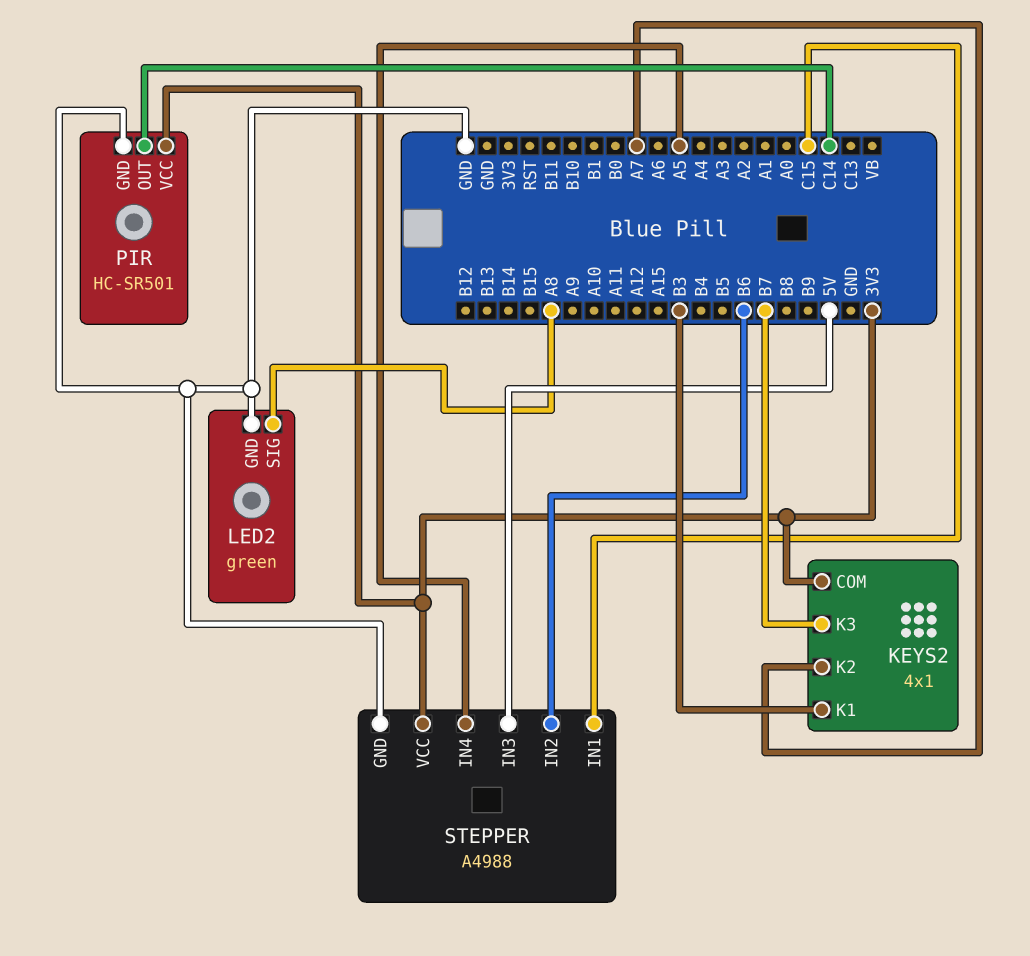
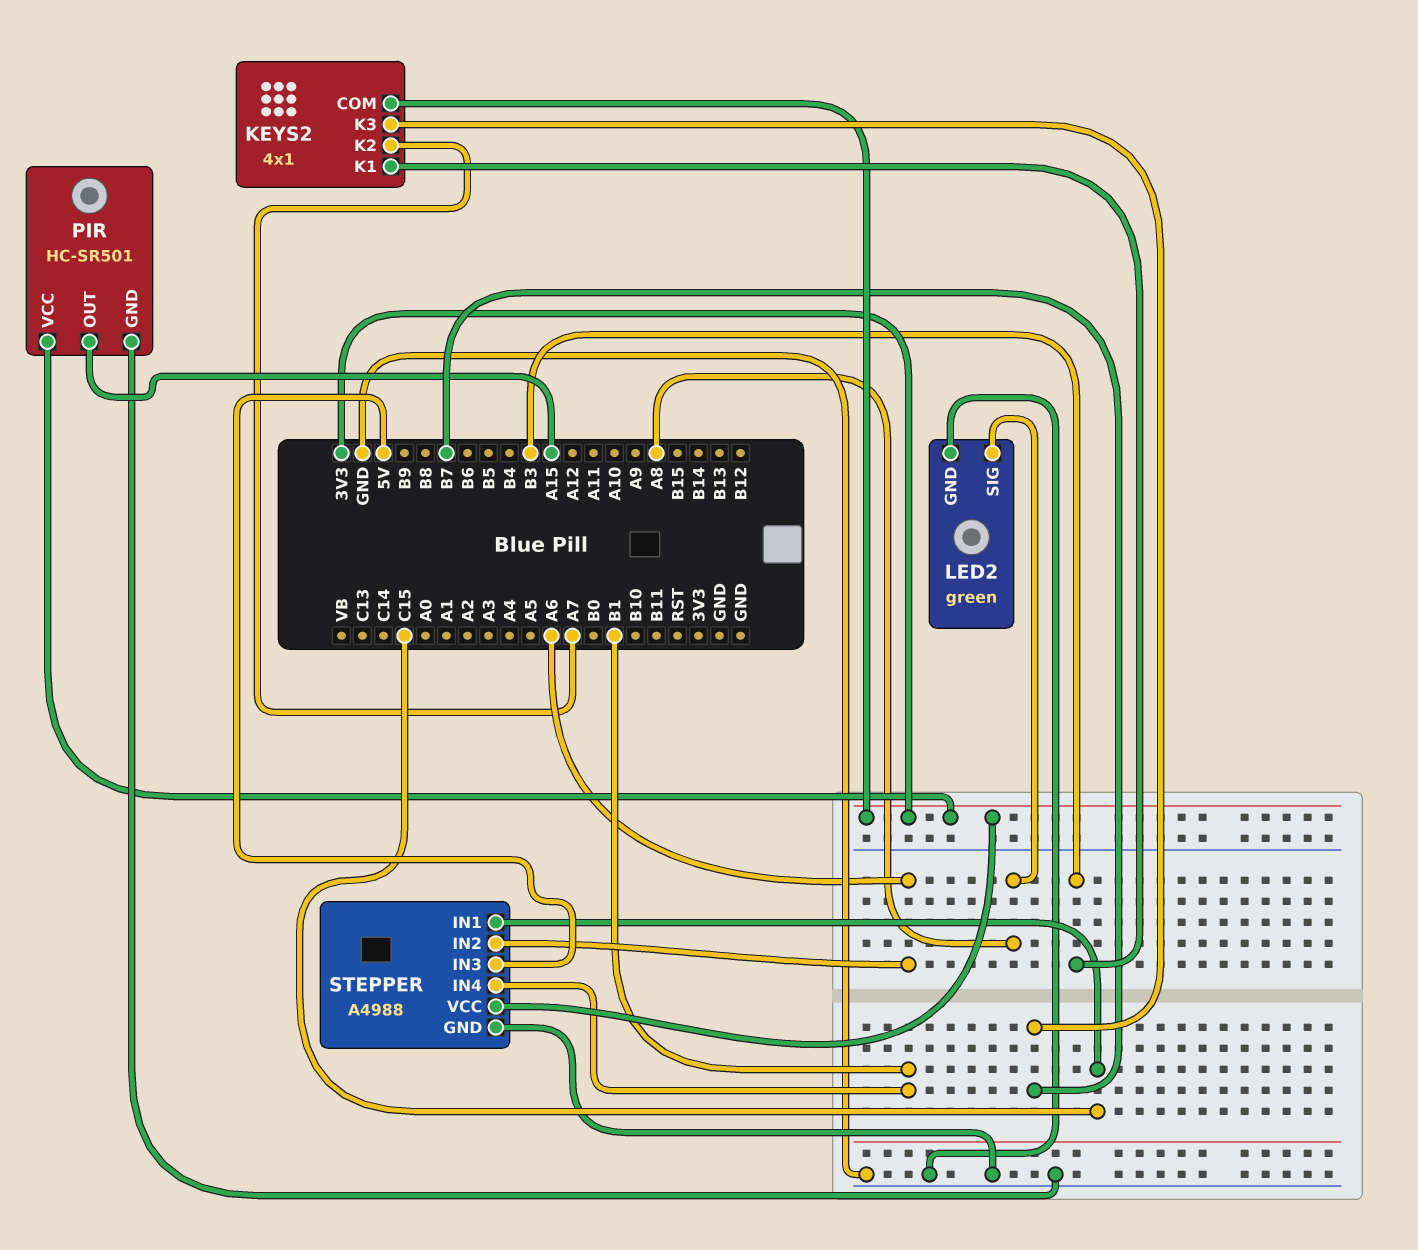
PIR pin OUT: C14 -> A15
STEPPER pin IN2: B6 -> A6
STEPPER pin IN4: A5 -> B1

